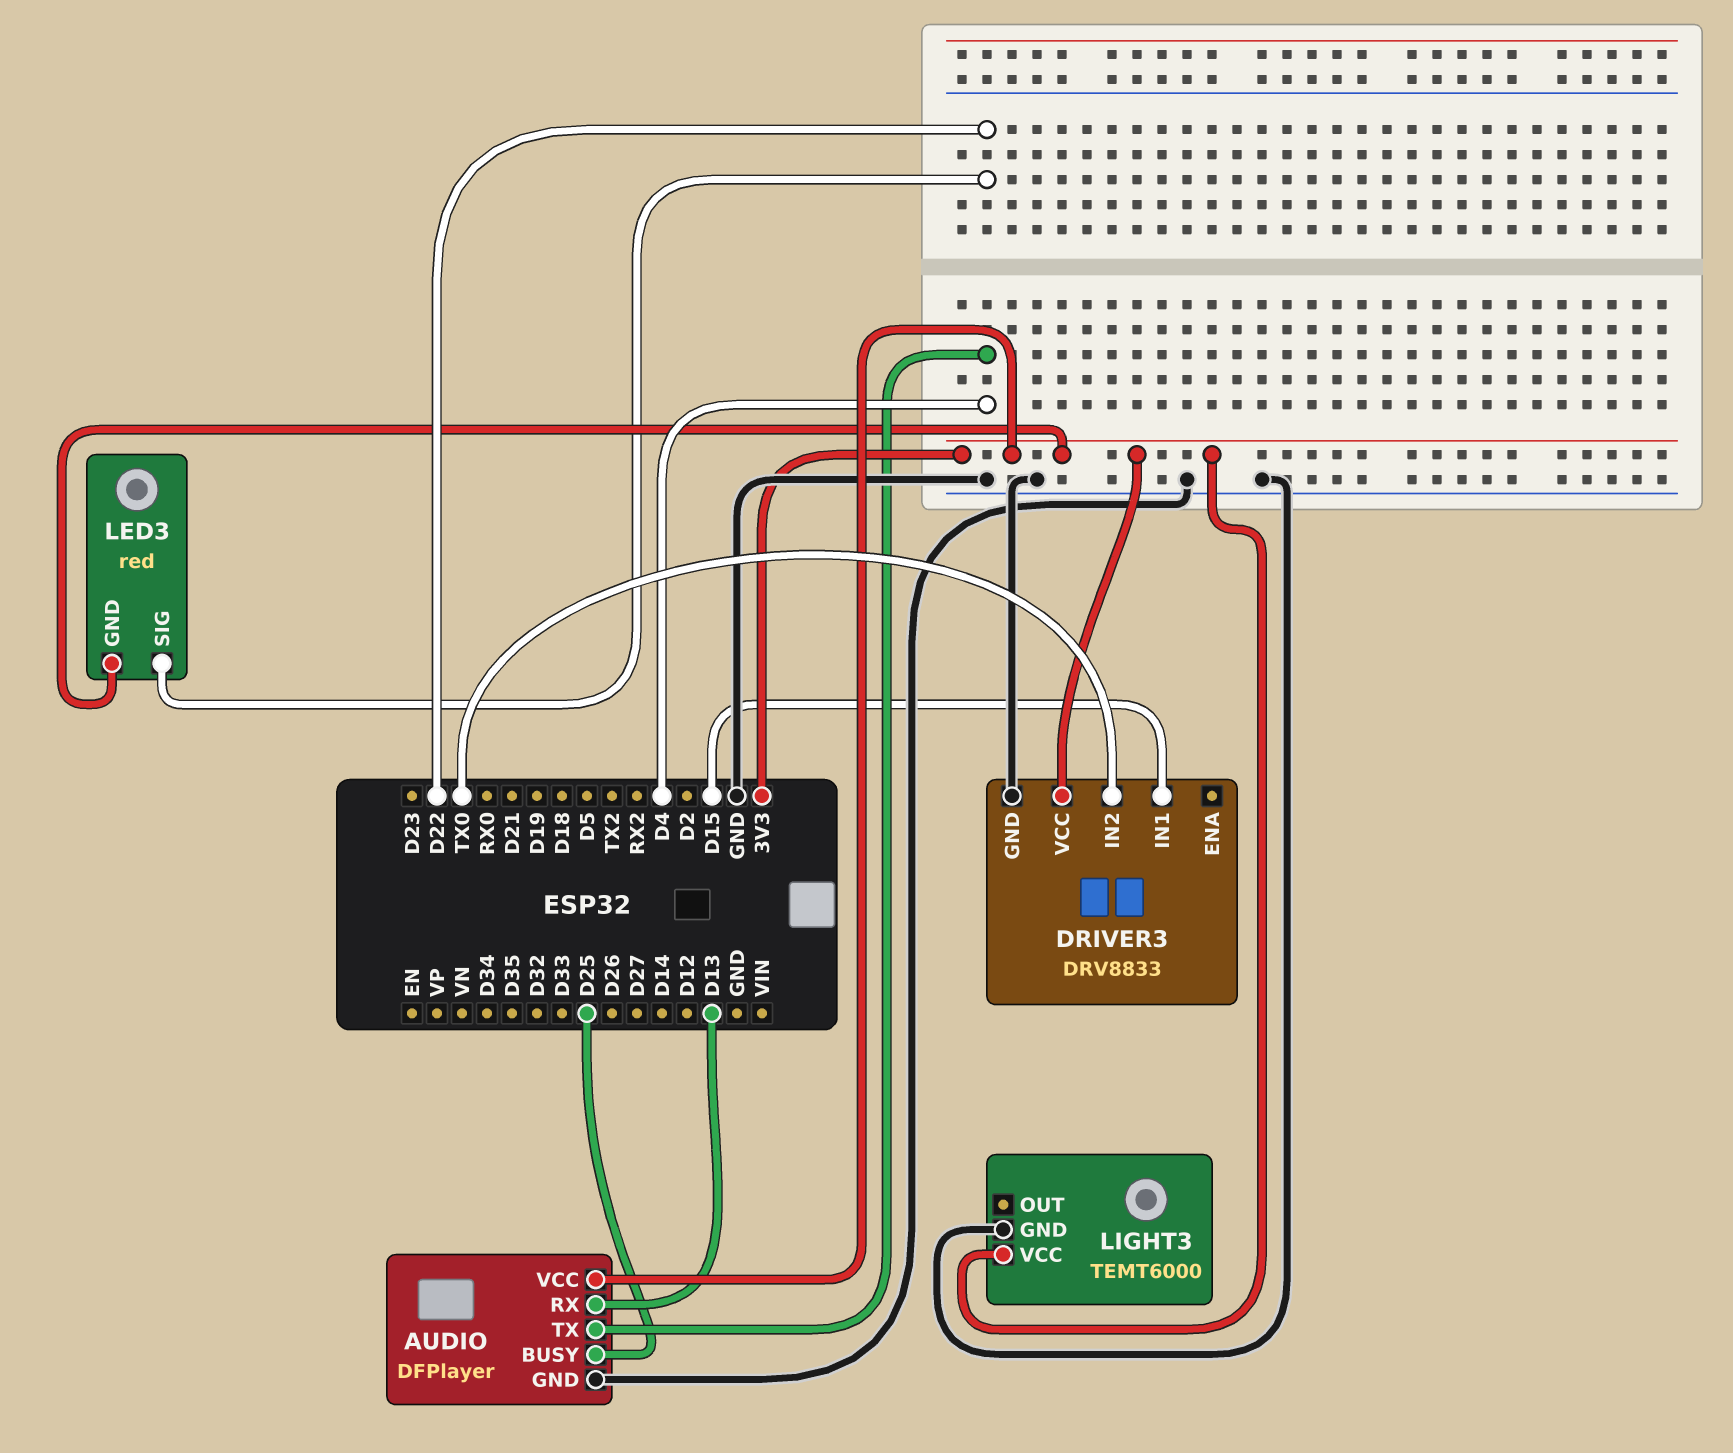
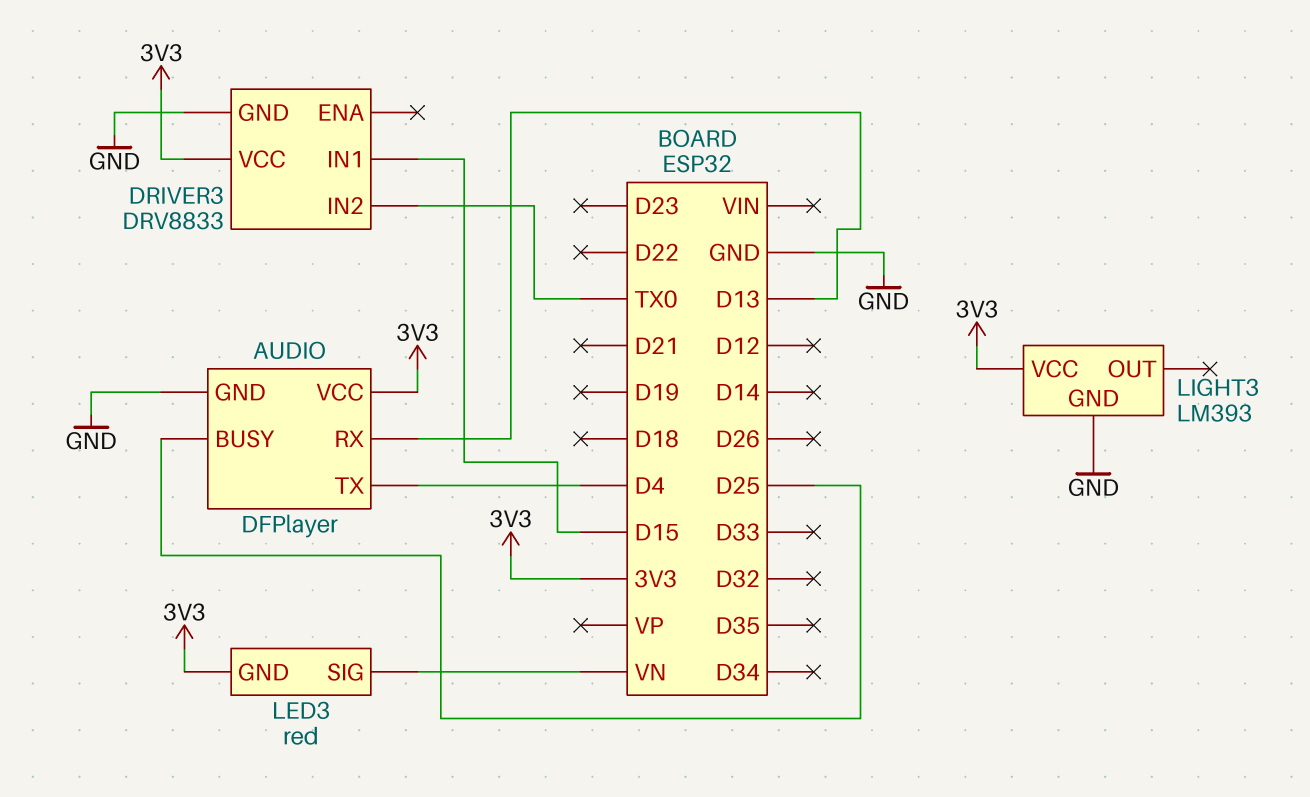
LED3 pin SIG: D22 -> VN
LIGHT3: TEMT6000 -> LM393

